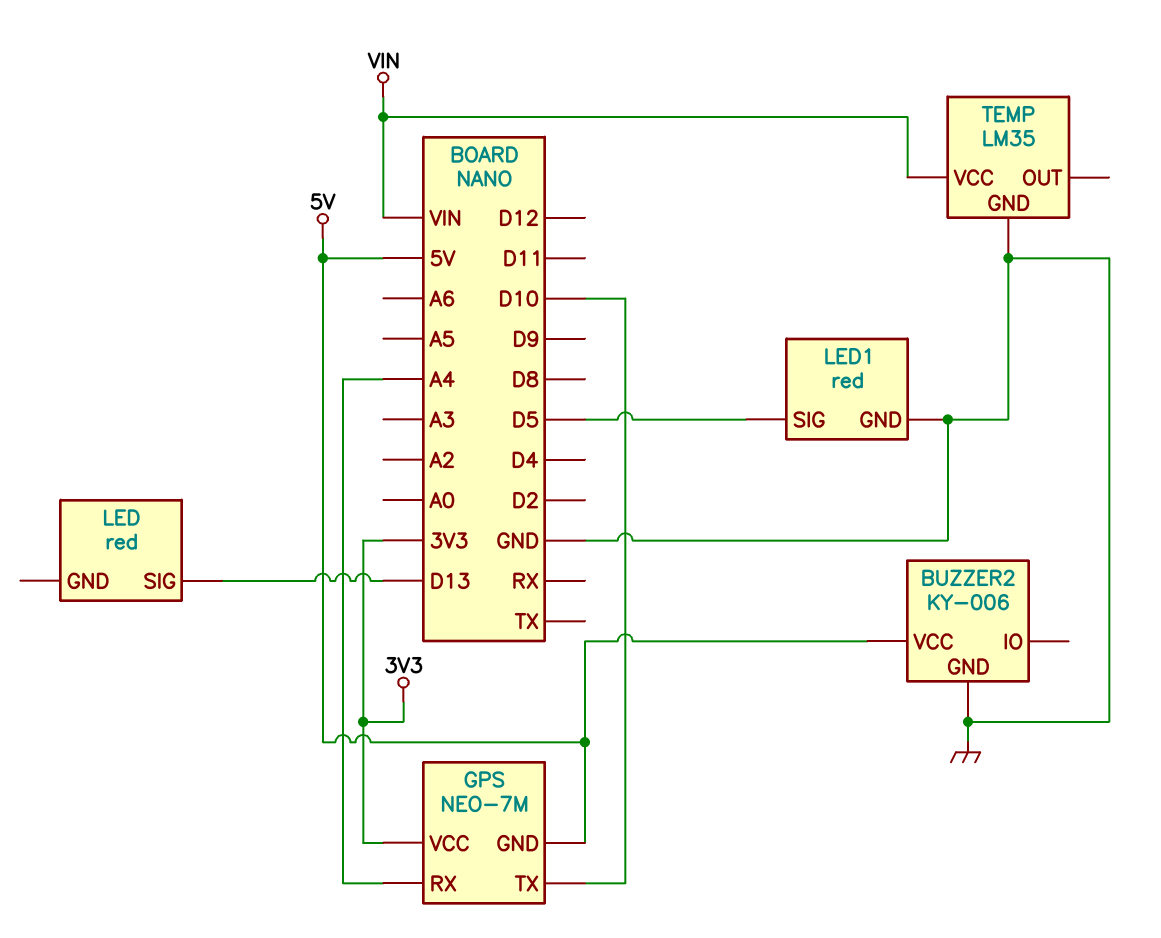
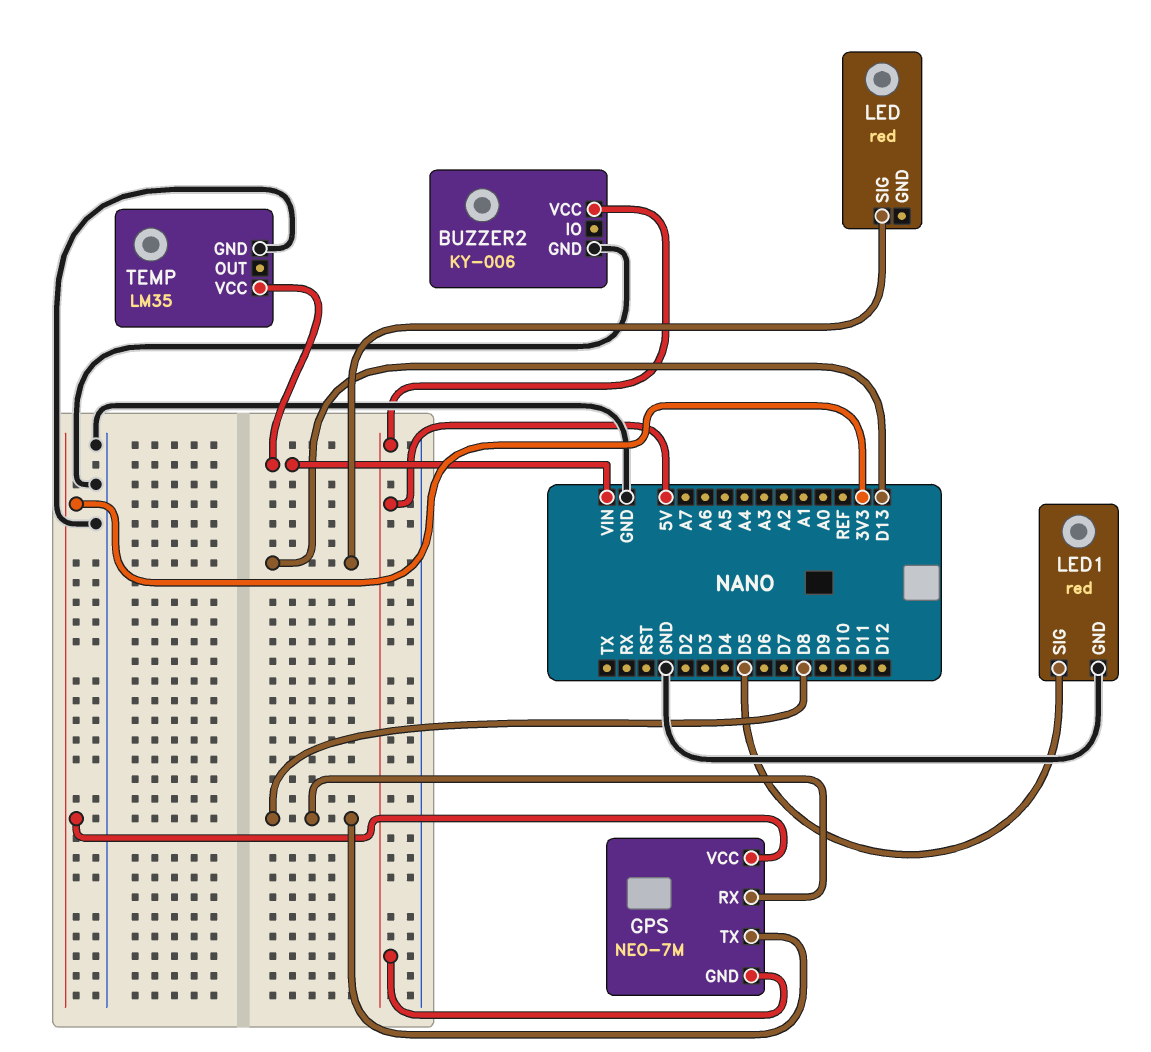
GPS pin RX: A4 -> D8
GPS pin TX: D10 -> D8

